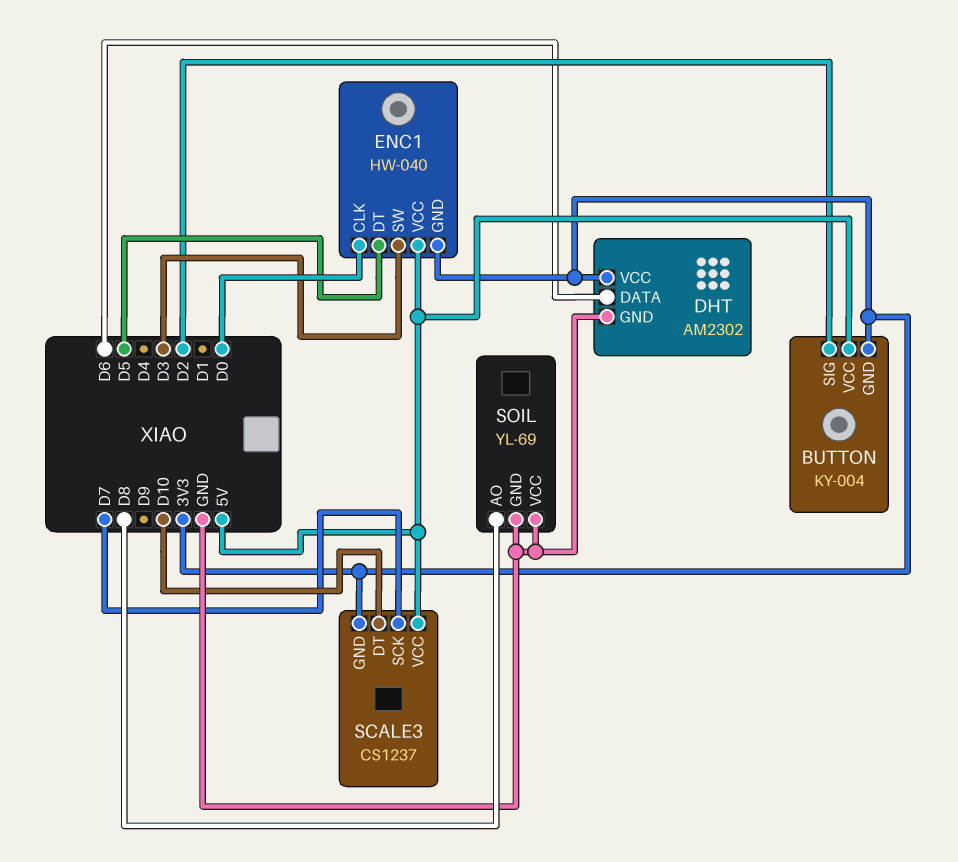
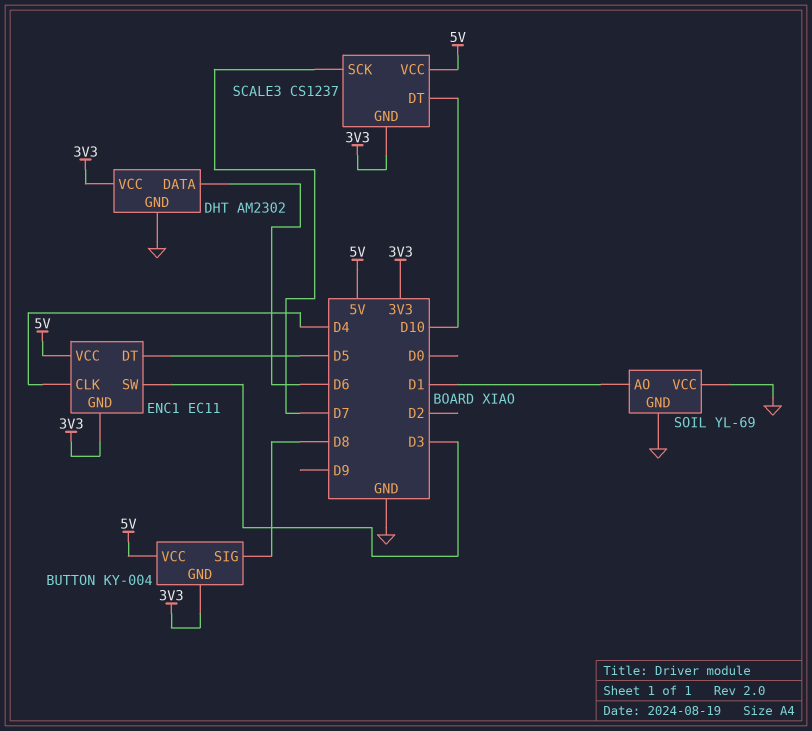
BUTTON pin SIG: D2 -> D8
ENC1: HW-040 -> EC11
ENC1 pin CLK: D0 -> D4
SOIL pin AO: D8 -> D1

